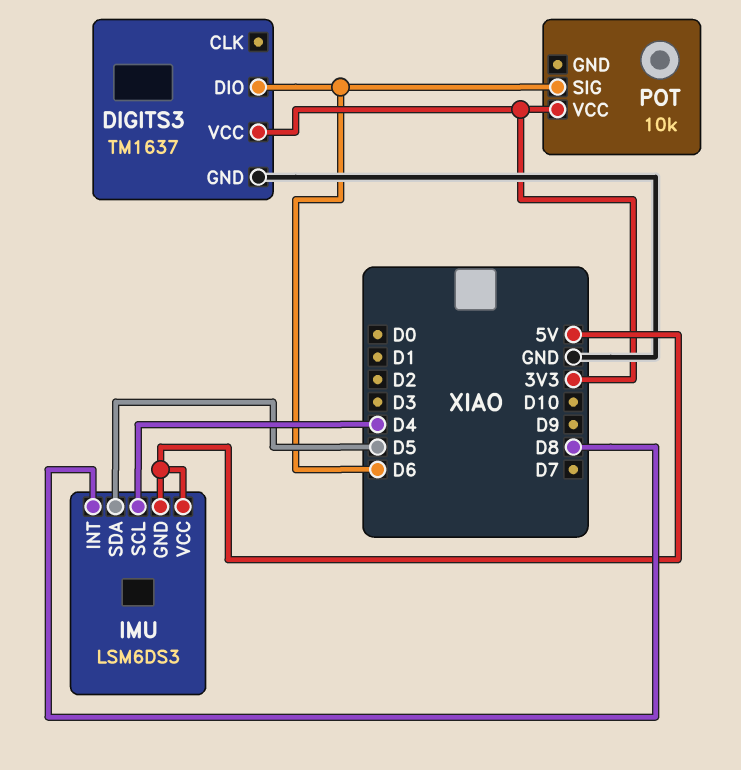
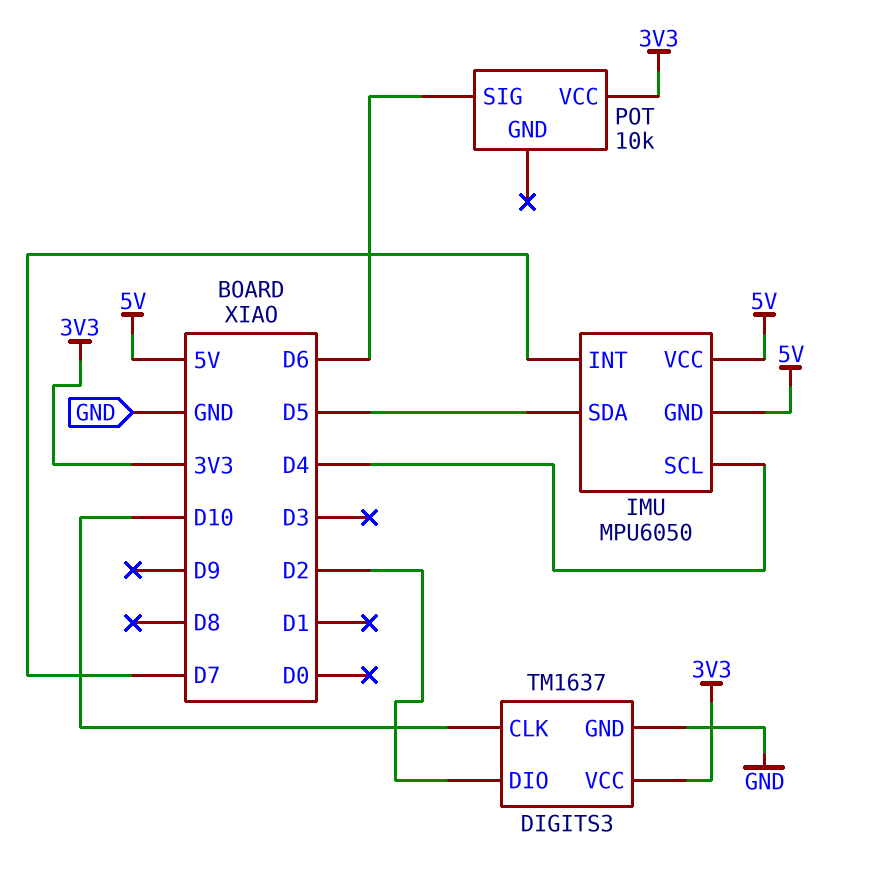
DIGITS3 pin CLK: none -> D10
DIGITS3 pin DIO: D6 -> D2
IMU: LSM6DS3 -> MPU6050
IMU pin INT: D8 -> D7

